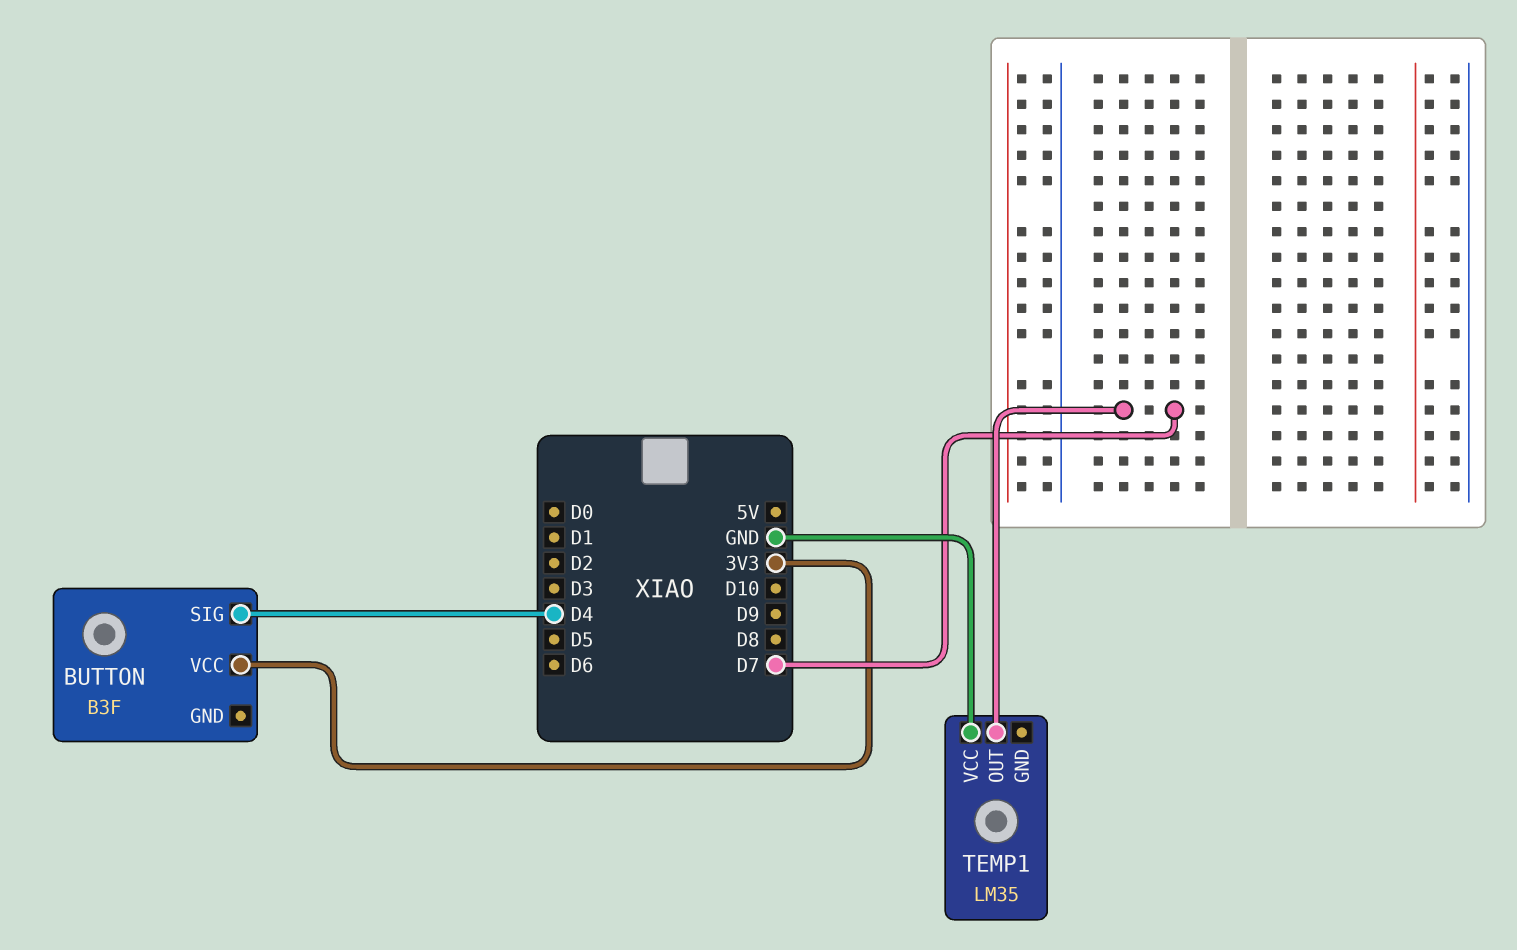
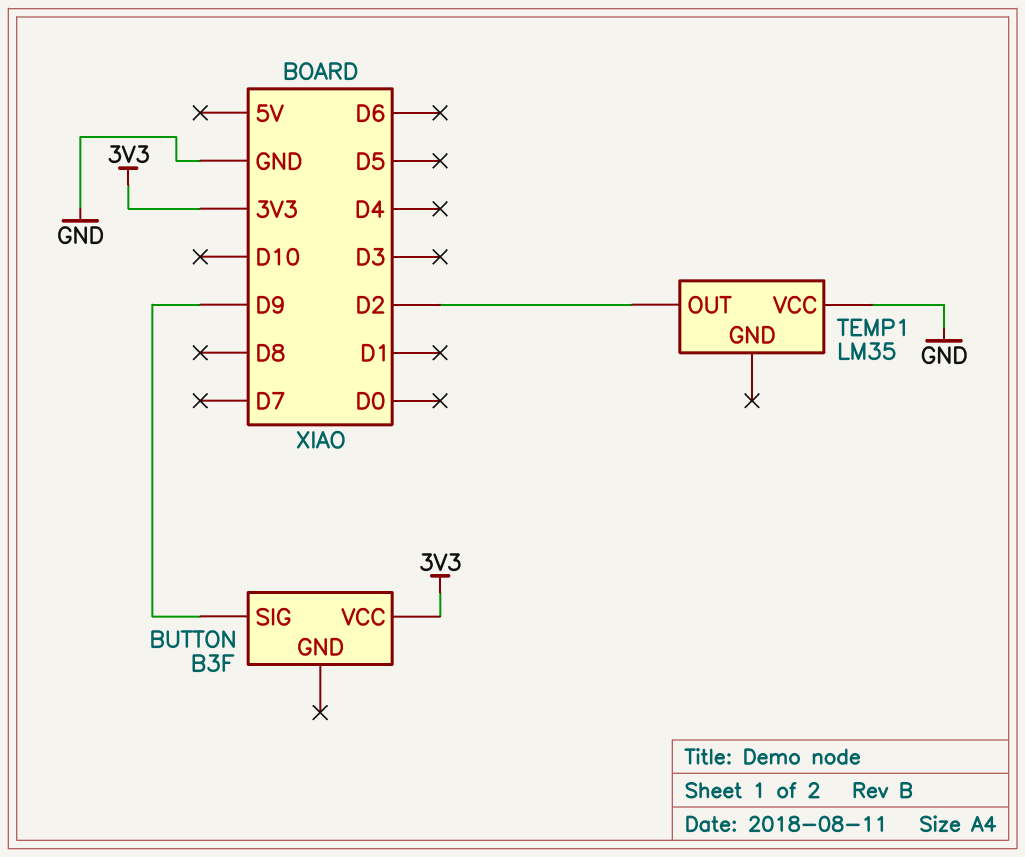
BUTTON pin SIG: D4 -> D9
TEMP1 pin OUT: D7 -> D2

